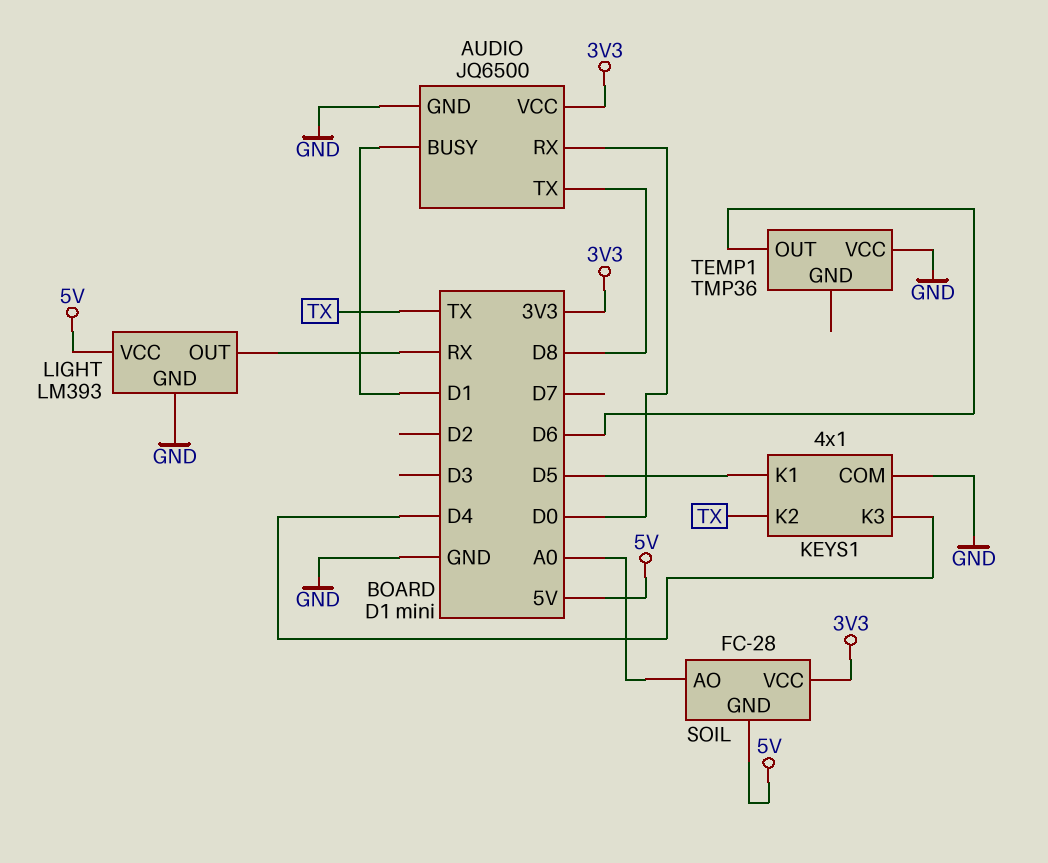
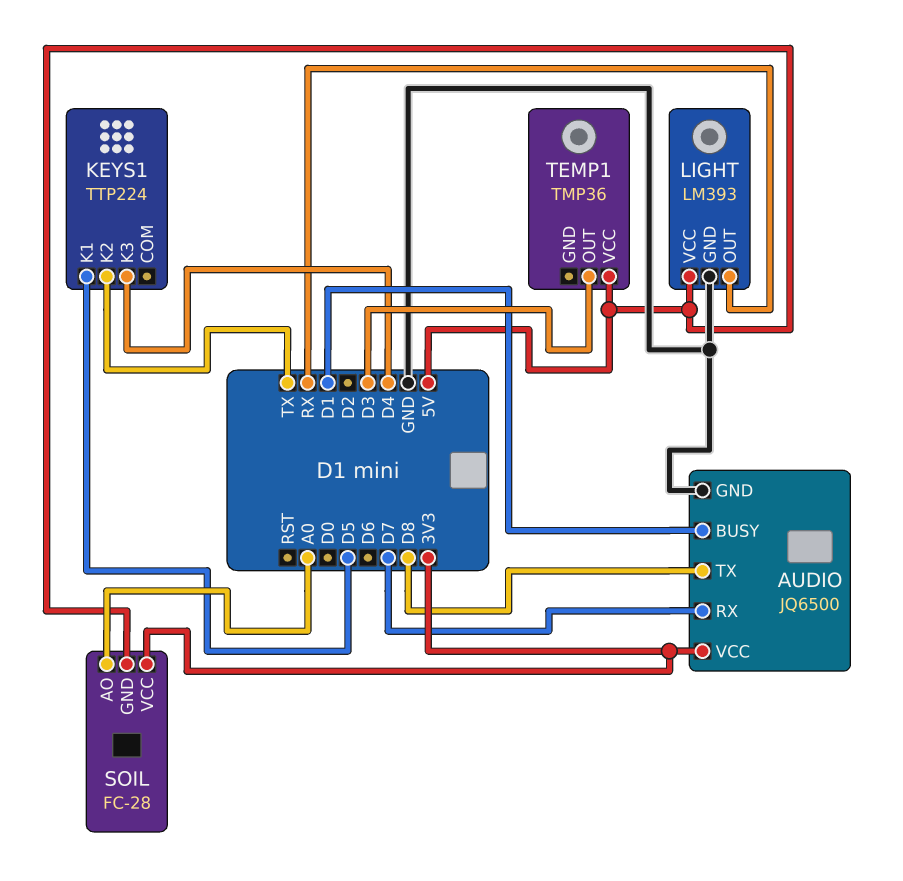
AUDIO pin RX: D0 -> D7
KEYS1: 4x1 -> TTP224
KEYS1 pin COM: GND -> none
TEMP1 pin OUT: D6 -> D3
TEMP1 pin VCC: GND -> 5V

